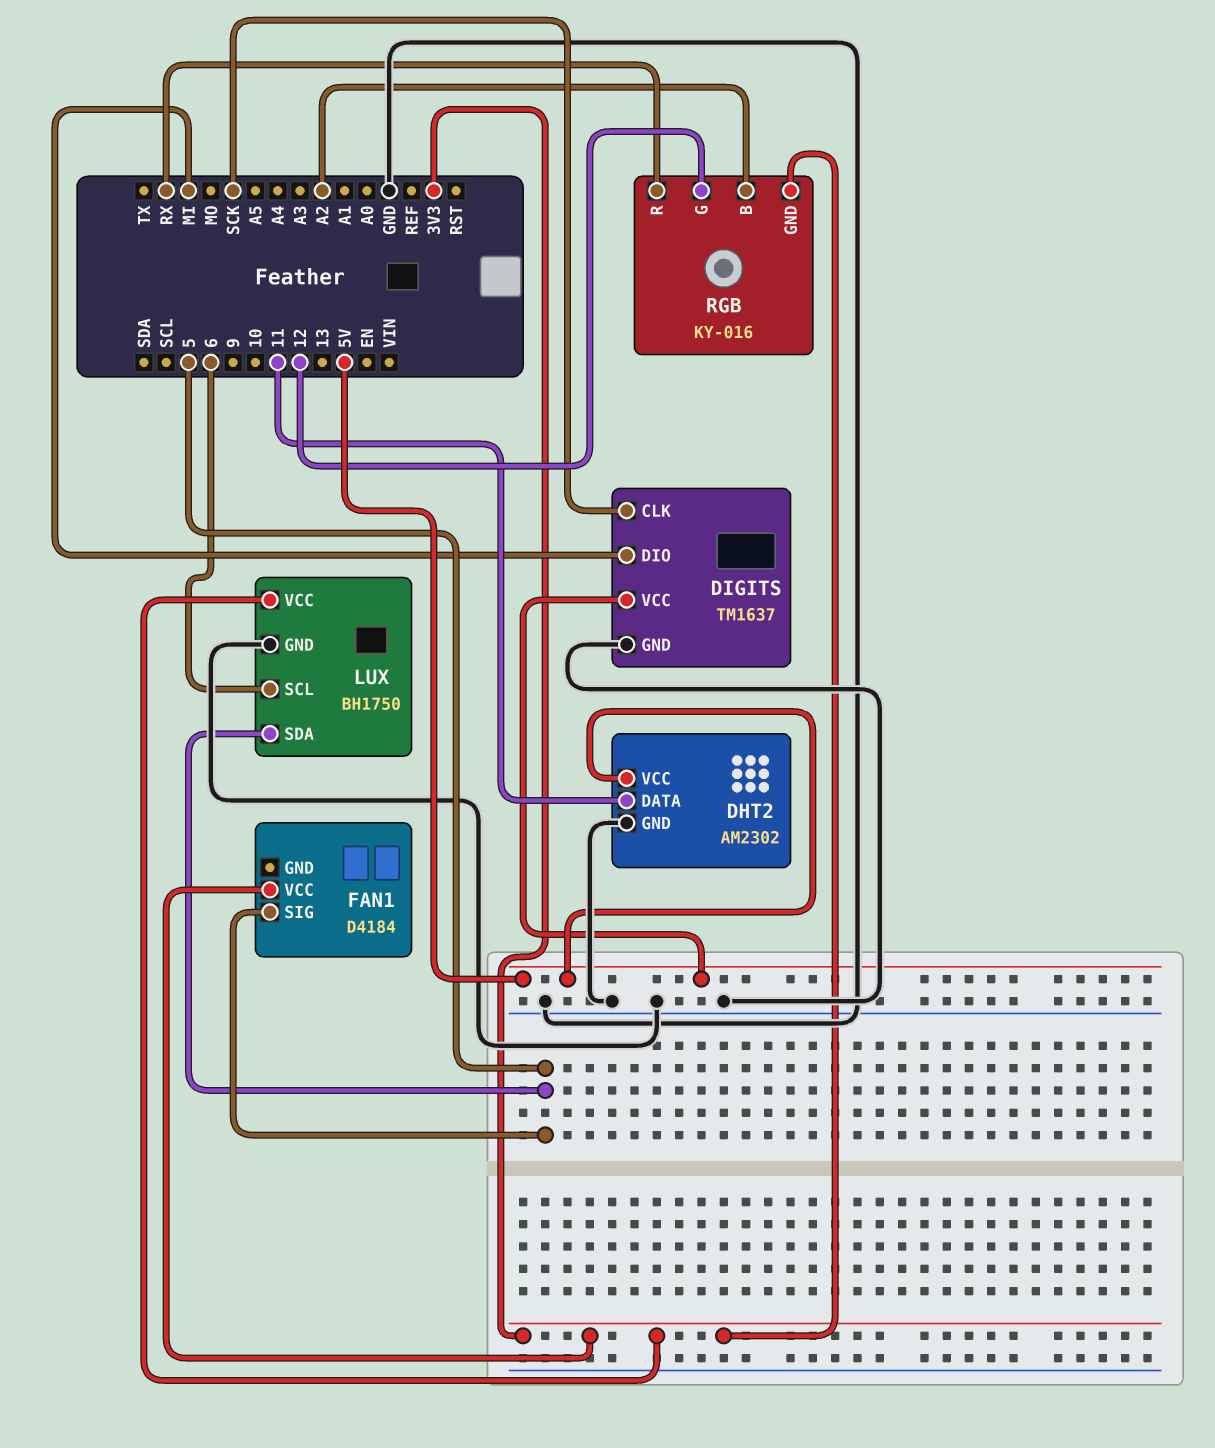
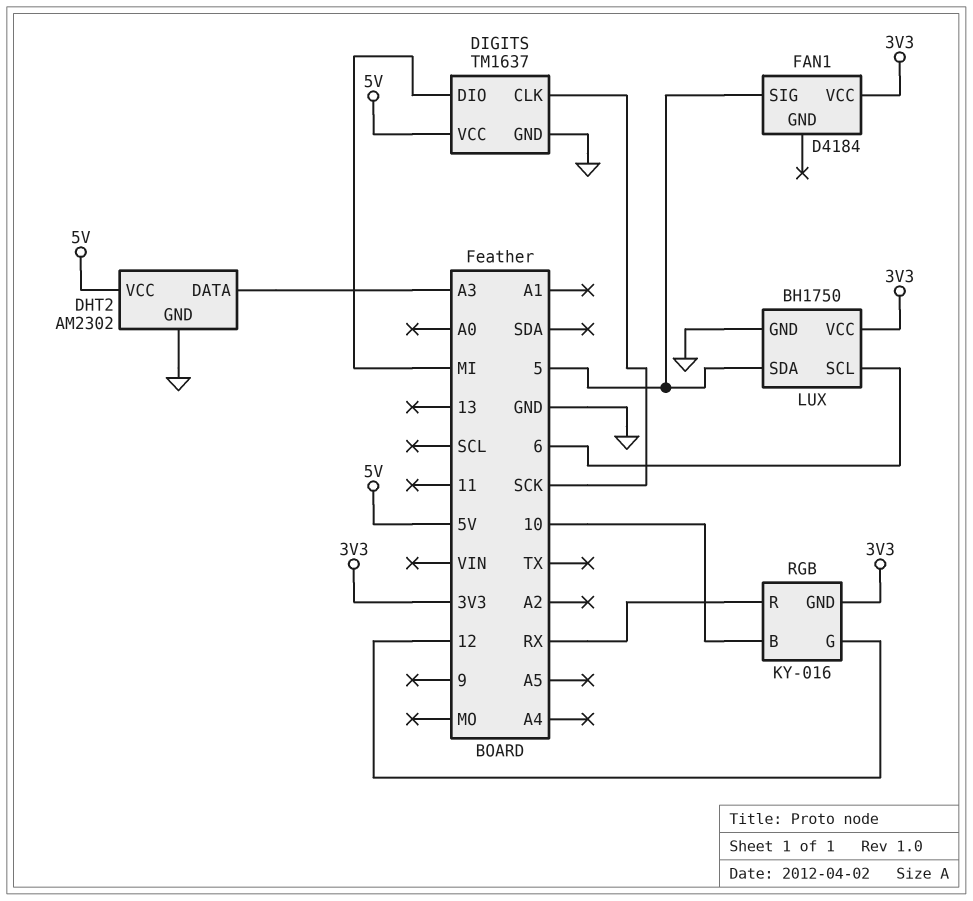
DHT2 pin DATA: 11 -> A3
RGB pin B: A2 -> 10

